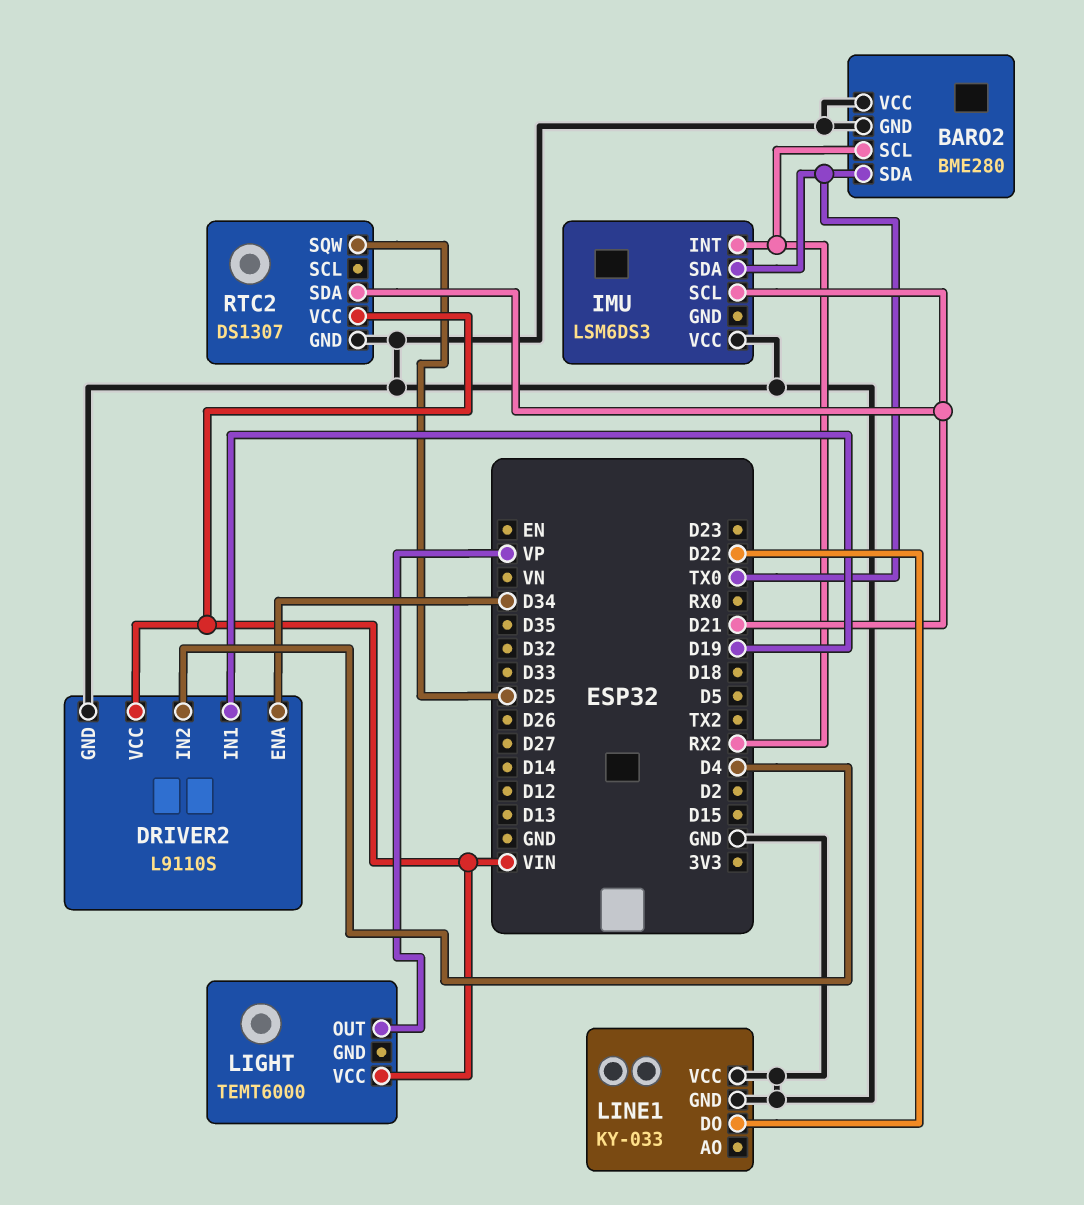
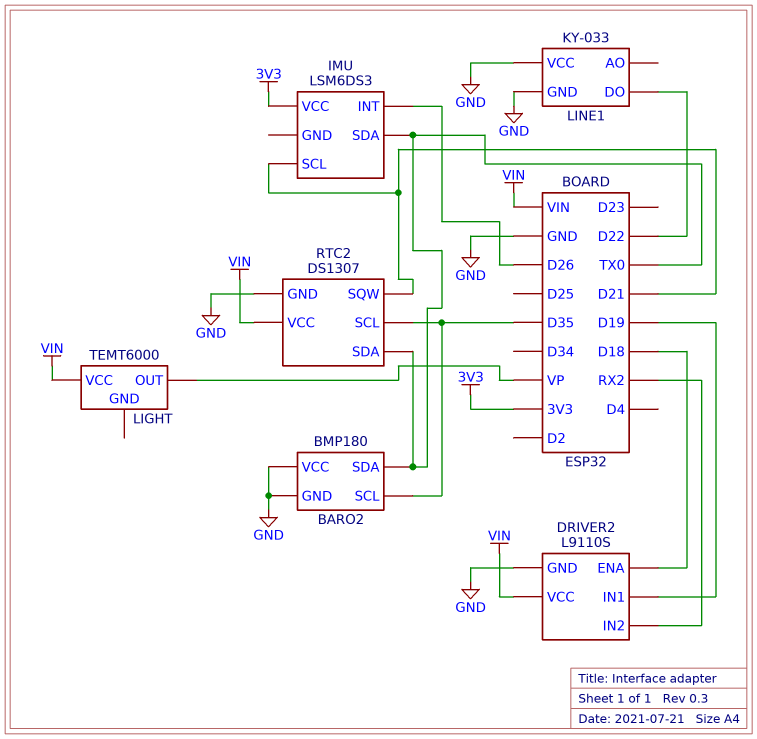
BARO2: BME280 -> BMP180
BARO2 pin SCL: RX2 -> D35
DRIVER2 pin ENA: D34 -> D18
DRIVER2 pin IN2: D4 -> RX2
IMU pin INT: RX2 -> D26
IMU pin VCC: GND -> 3V3
RTC2 pin SCL: none -> D35
RTC2 pin SDA: D21 -> TX0
RTC2 pin SQW: D25 -> D21

